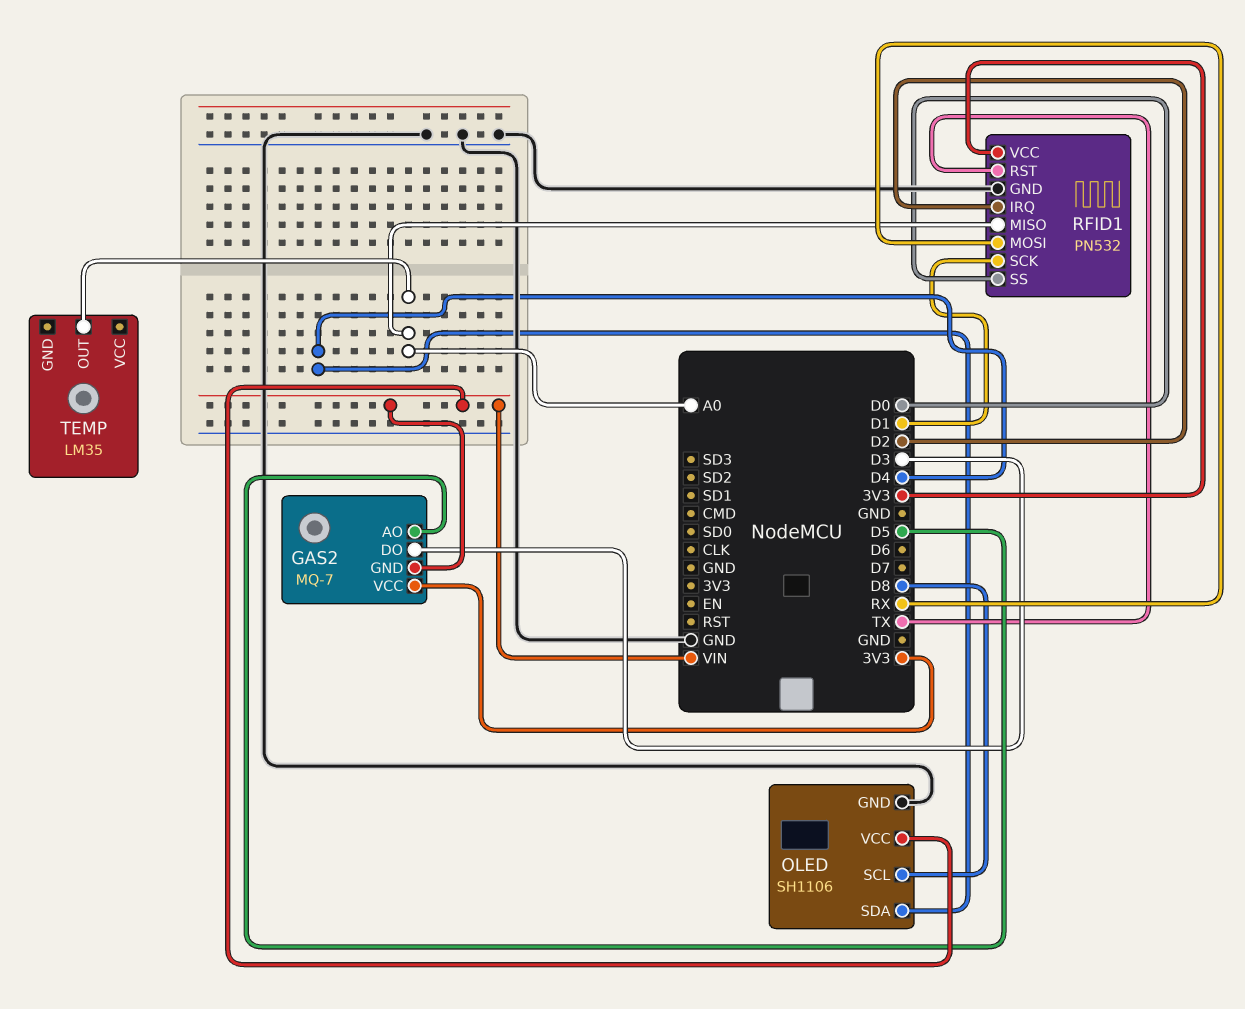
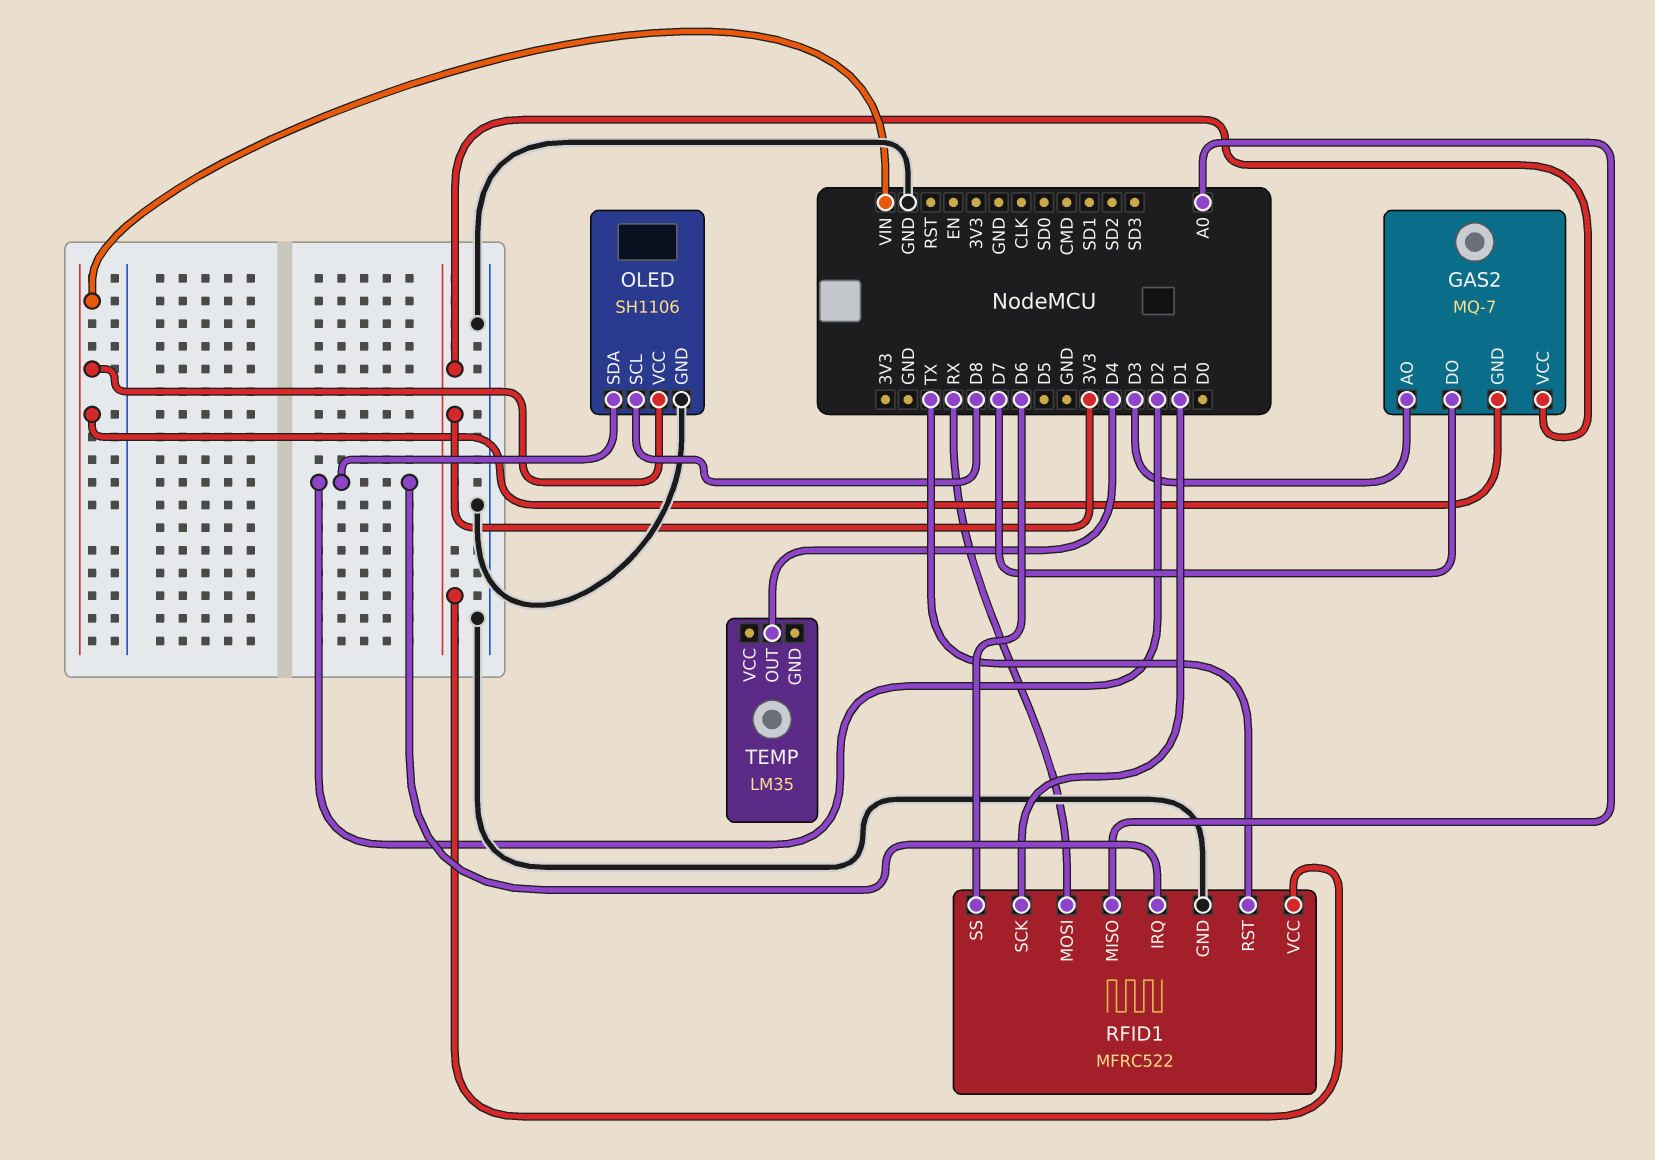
GAS2 pin AO: D5 -> D3
GAS2 pin DO: D3 -> D7
OLED pin SDA: D4 -> D2
RFID1: PN532 -> MFRC522
RFID1 pin SS: D0 -> D6
TEMP pin OUT: A0 -> D4

